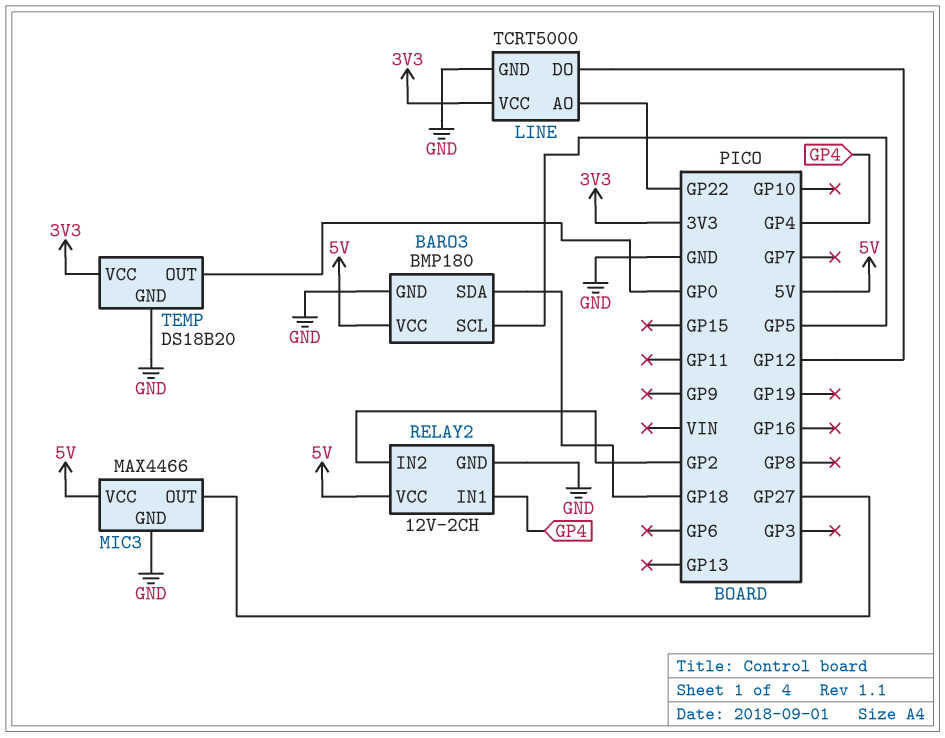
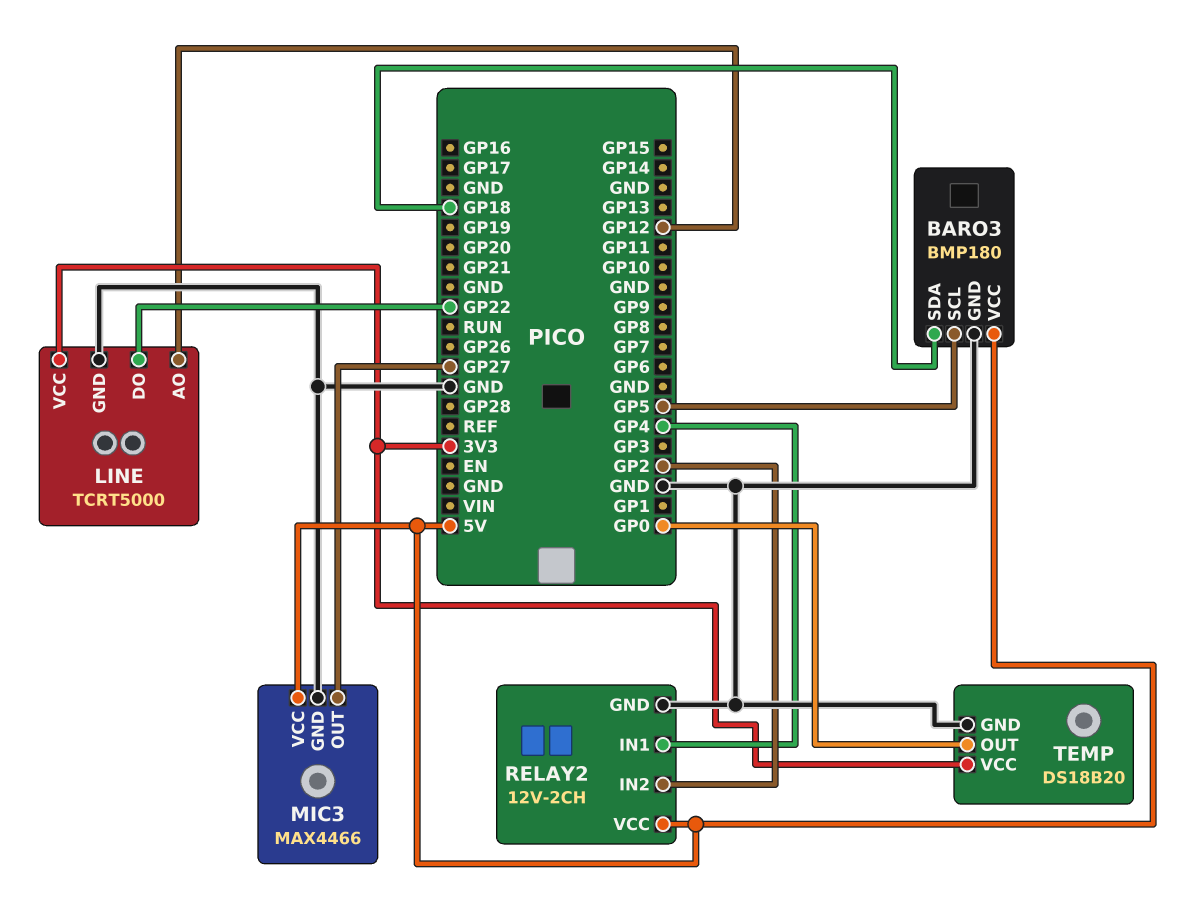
LINE pin AO: GP22 -> GP12
LINE pin DO: GP12 -> GP22

